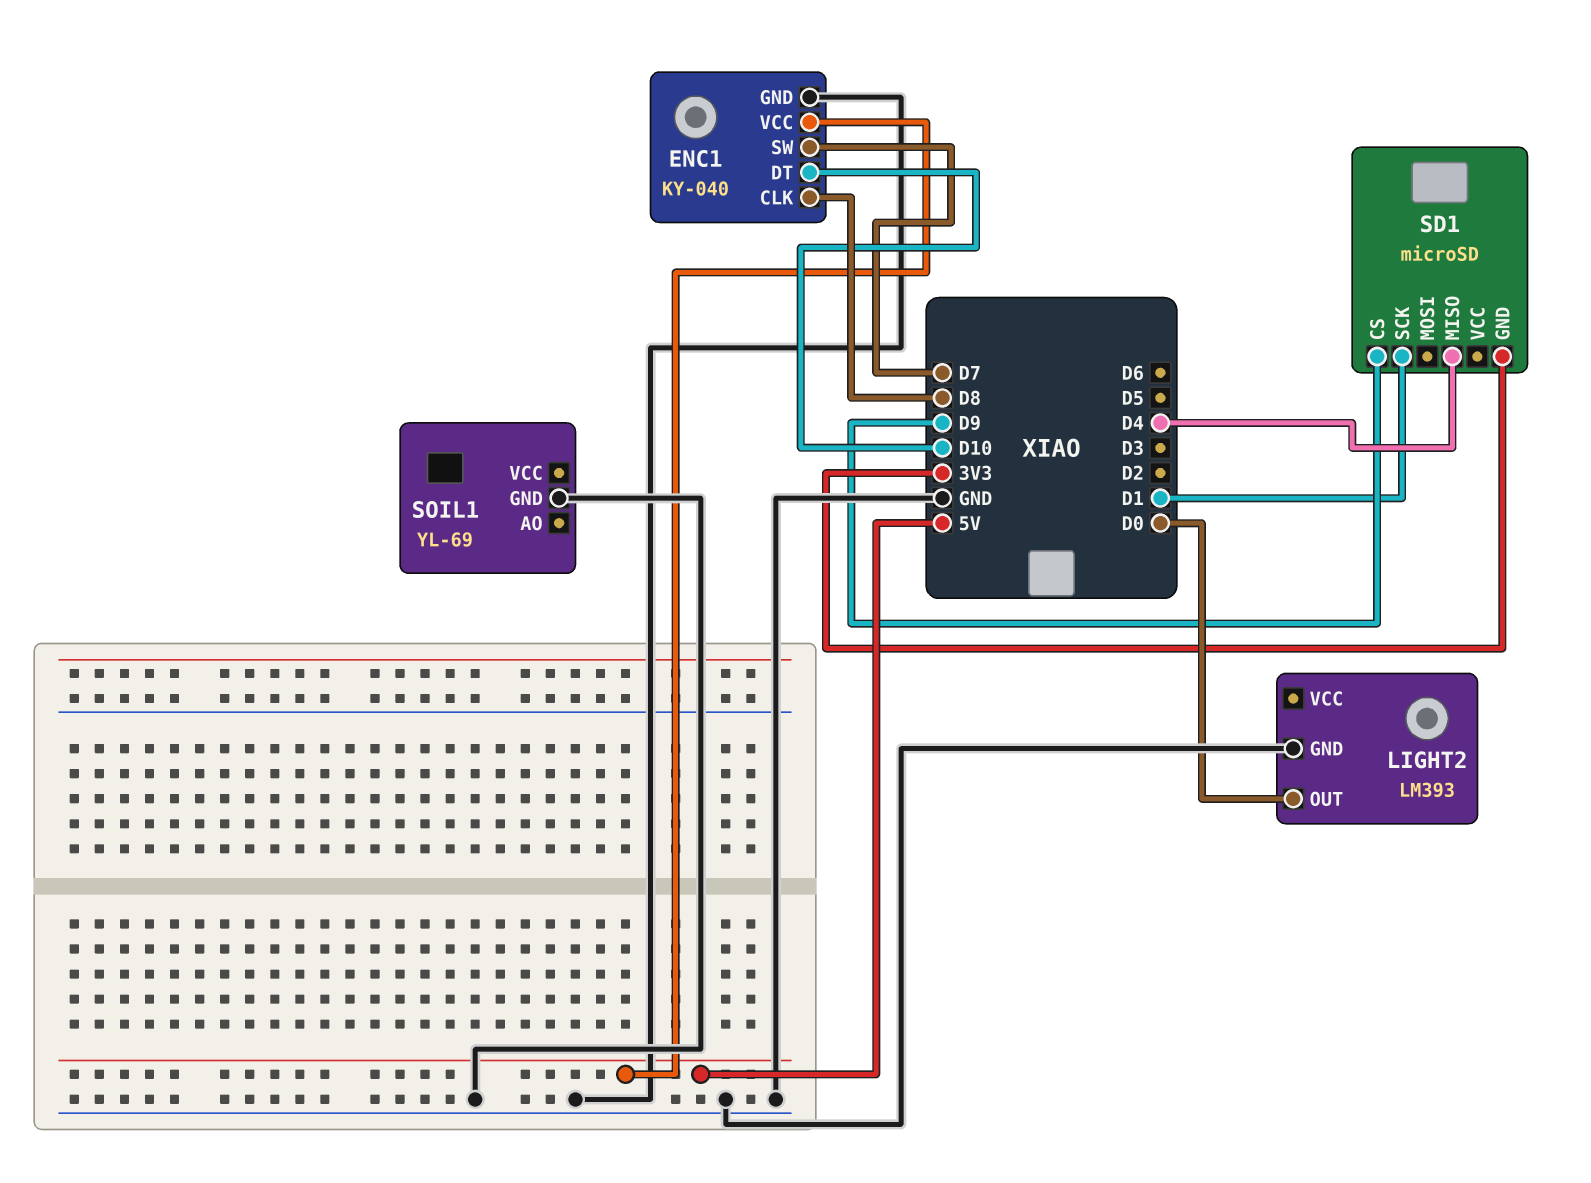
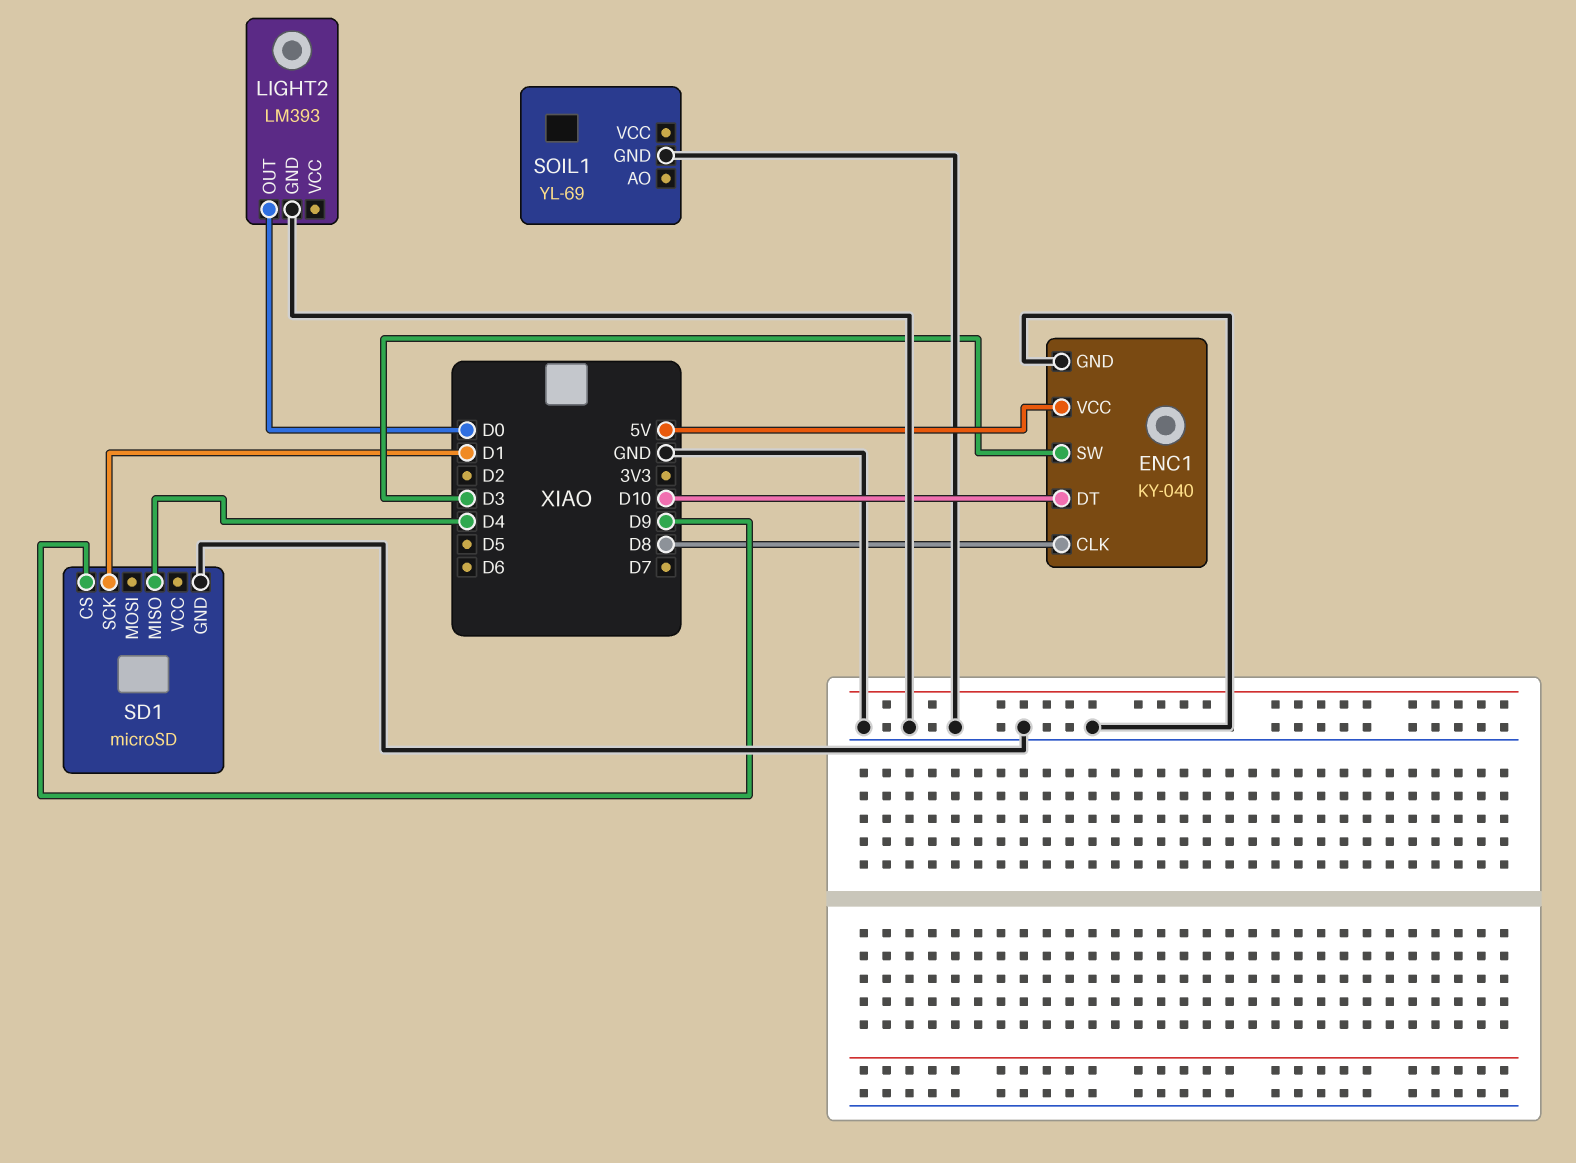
ENC1 pin SW: D7 -> D3
SD1 pin GND: 3V3 -> GND

